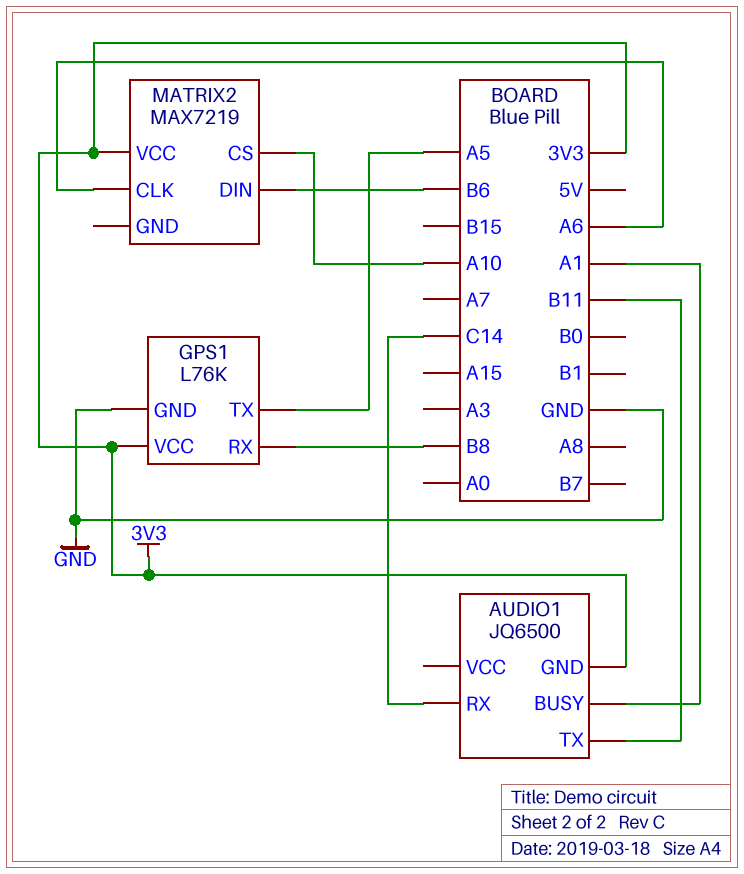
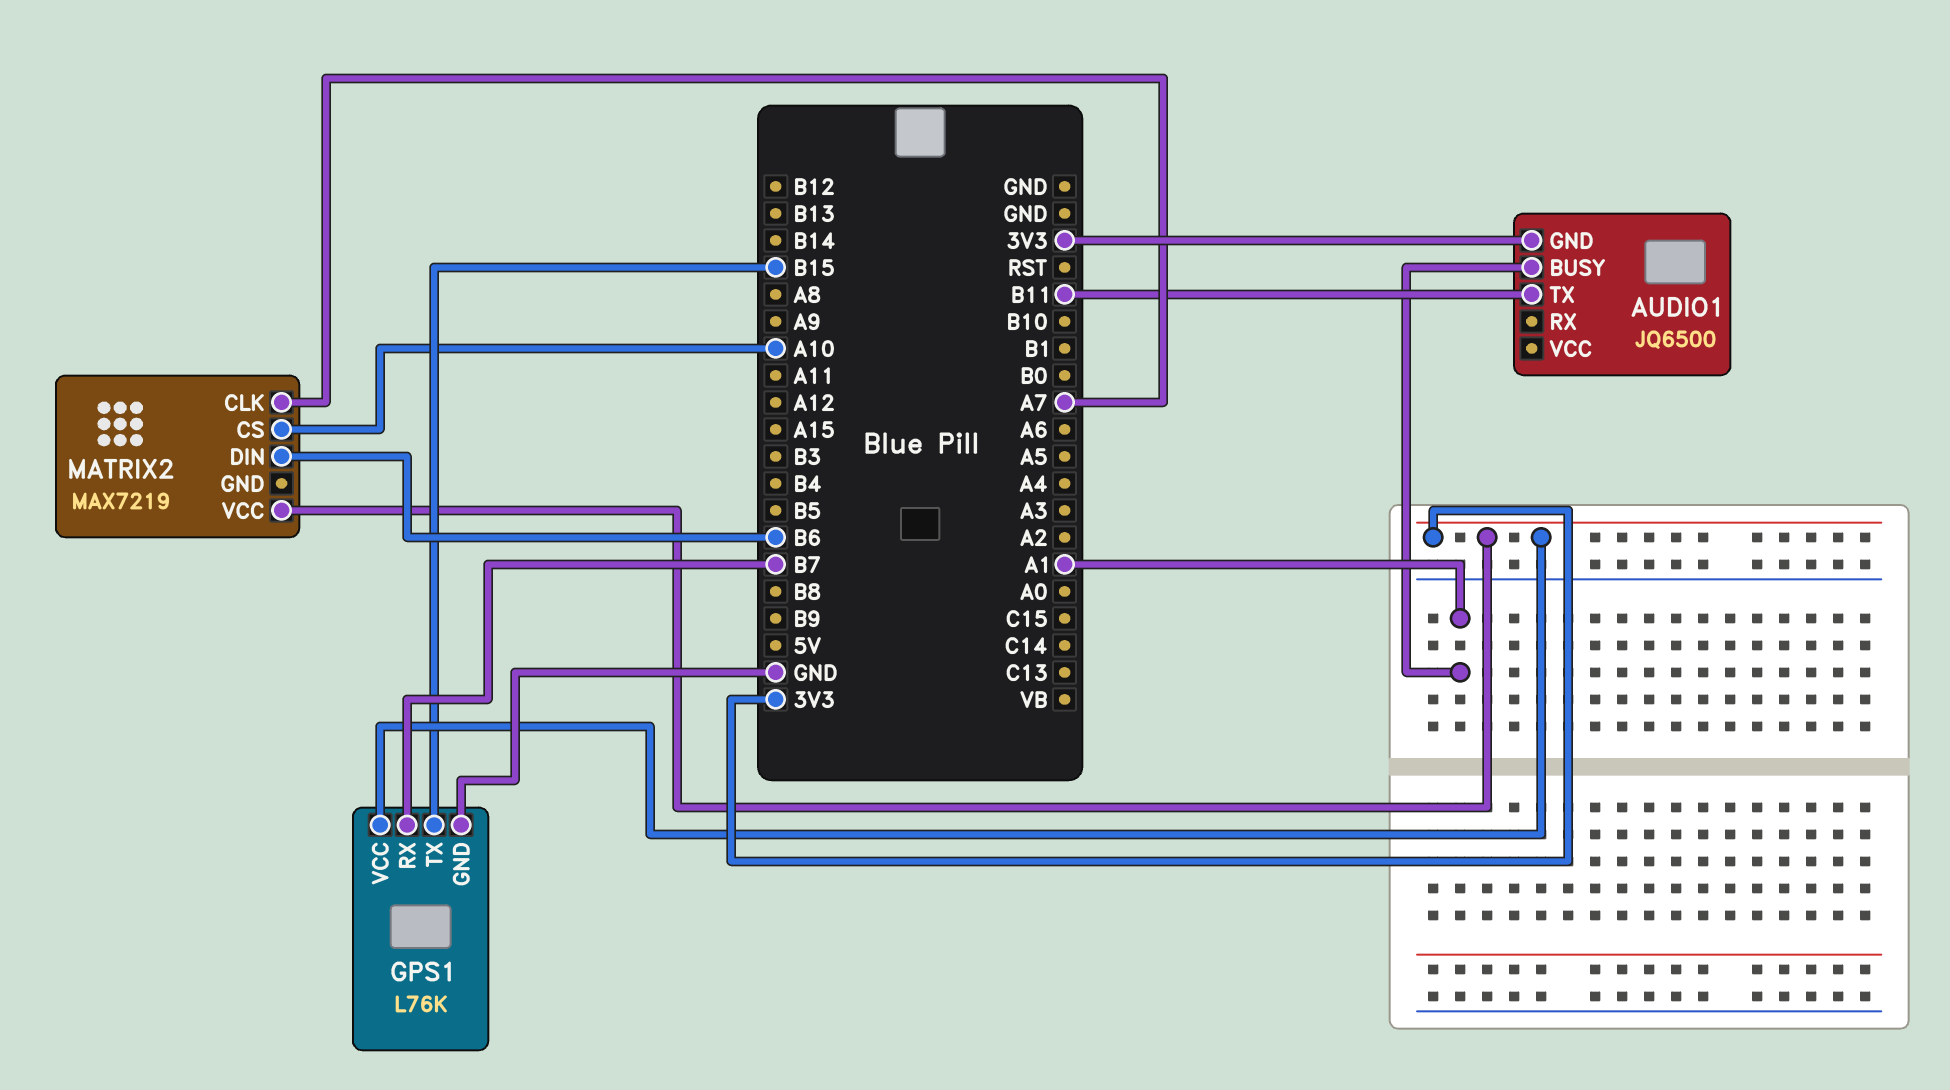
AUDIO1 pin RX: C14 -> none
GPS1 pin RX: B8 -> B7
GPS1 pin TX: A5 -> B15
MATRIX2 pin CLK: A6 -> A7

